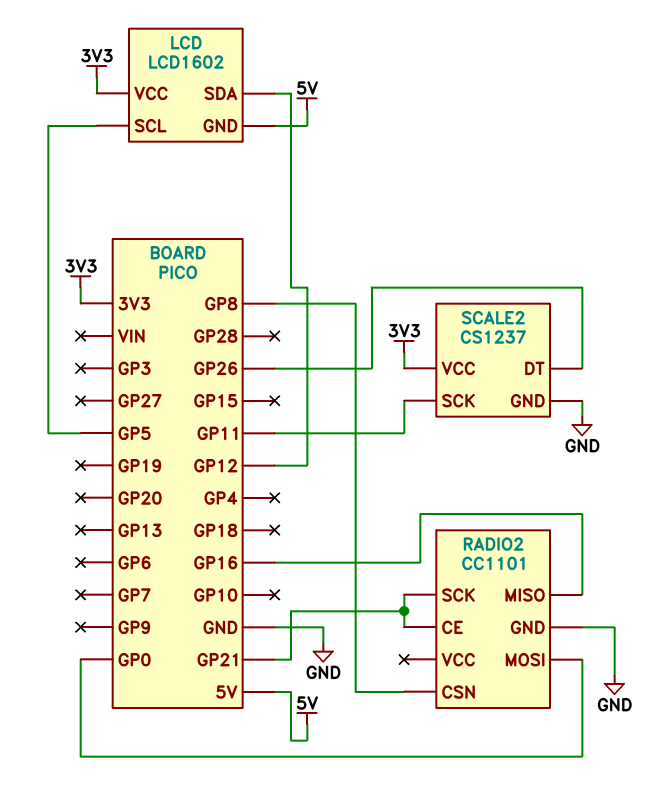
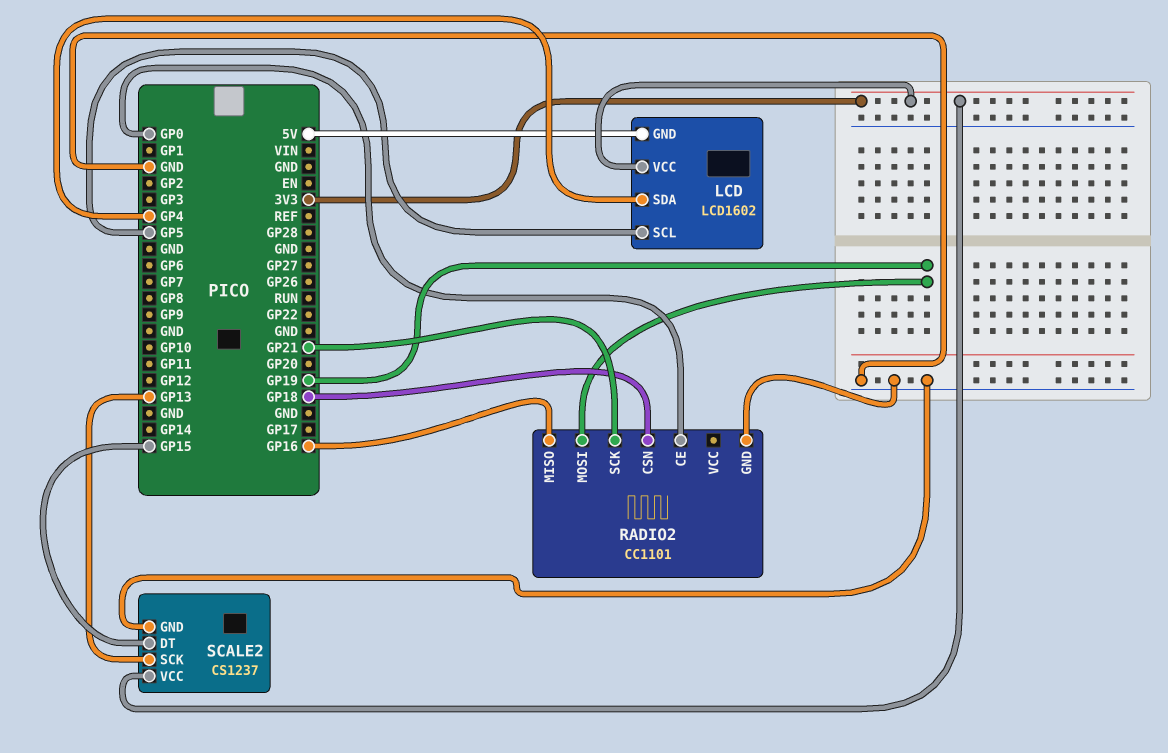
LCD pin SDA: GP12 -> GP4
RADIO2 pin CE: GP21 -> GP0
RADIO2 pin CSN: GP8 -> GP18
RADIO2 pin MOSI: GP0 -> GP19
SCALE2 pin DT: GP26 -> GP15
SCALE2 pin SCK: GP11 -> GP13

